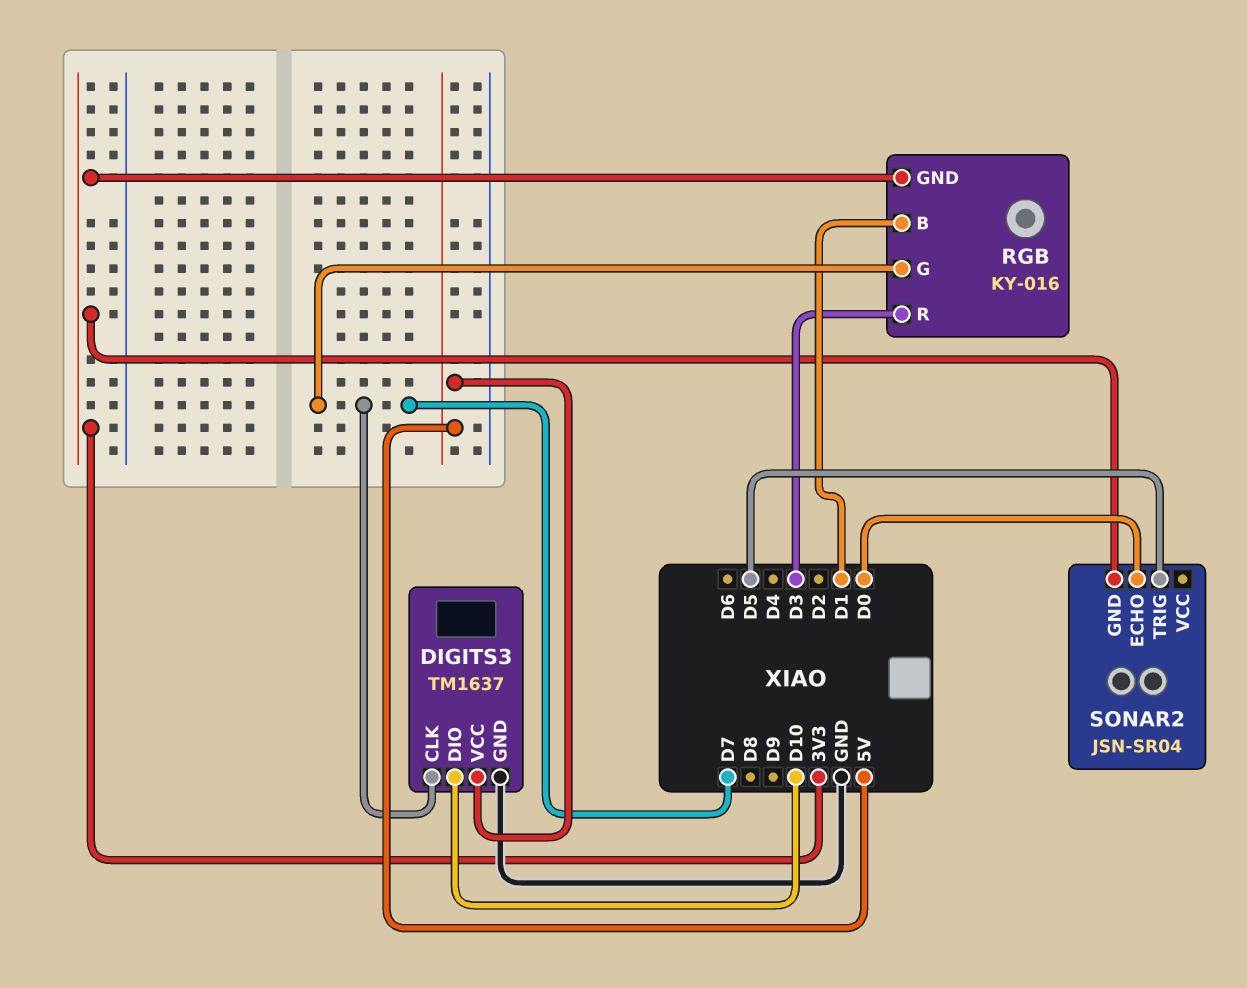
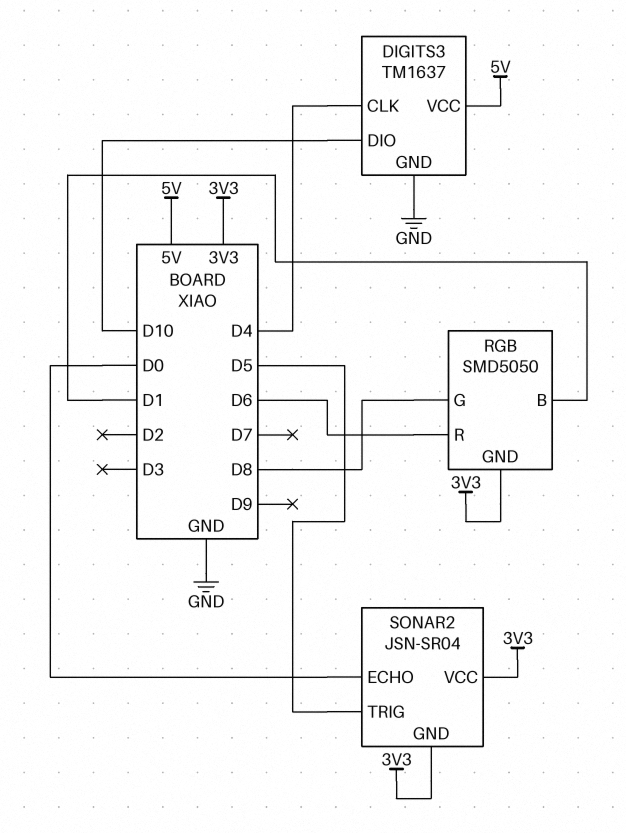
DIGITS3 pin CLK: D7 -> D4
RGB: KY-016 -> SMD5050
RGB pin G: D7 -> D8
RGB pin R: D3 -> D6
SONAR2 pin VCC: none -> 3V3

